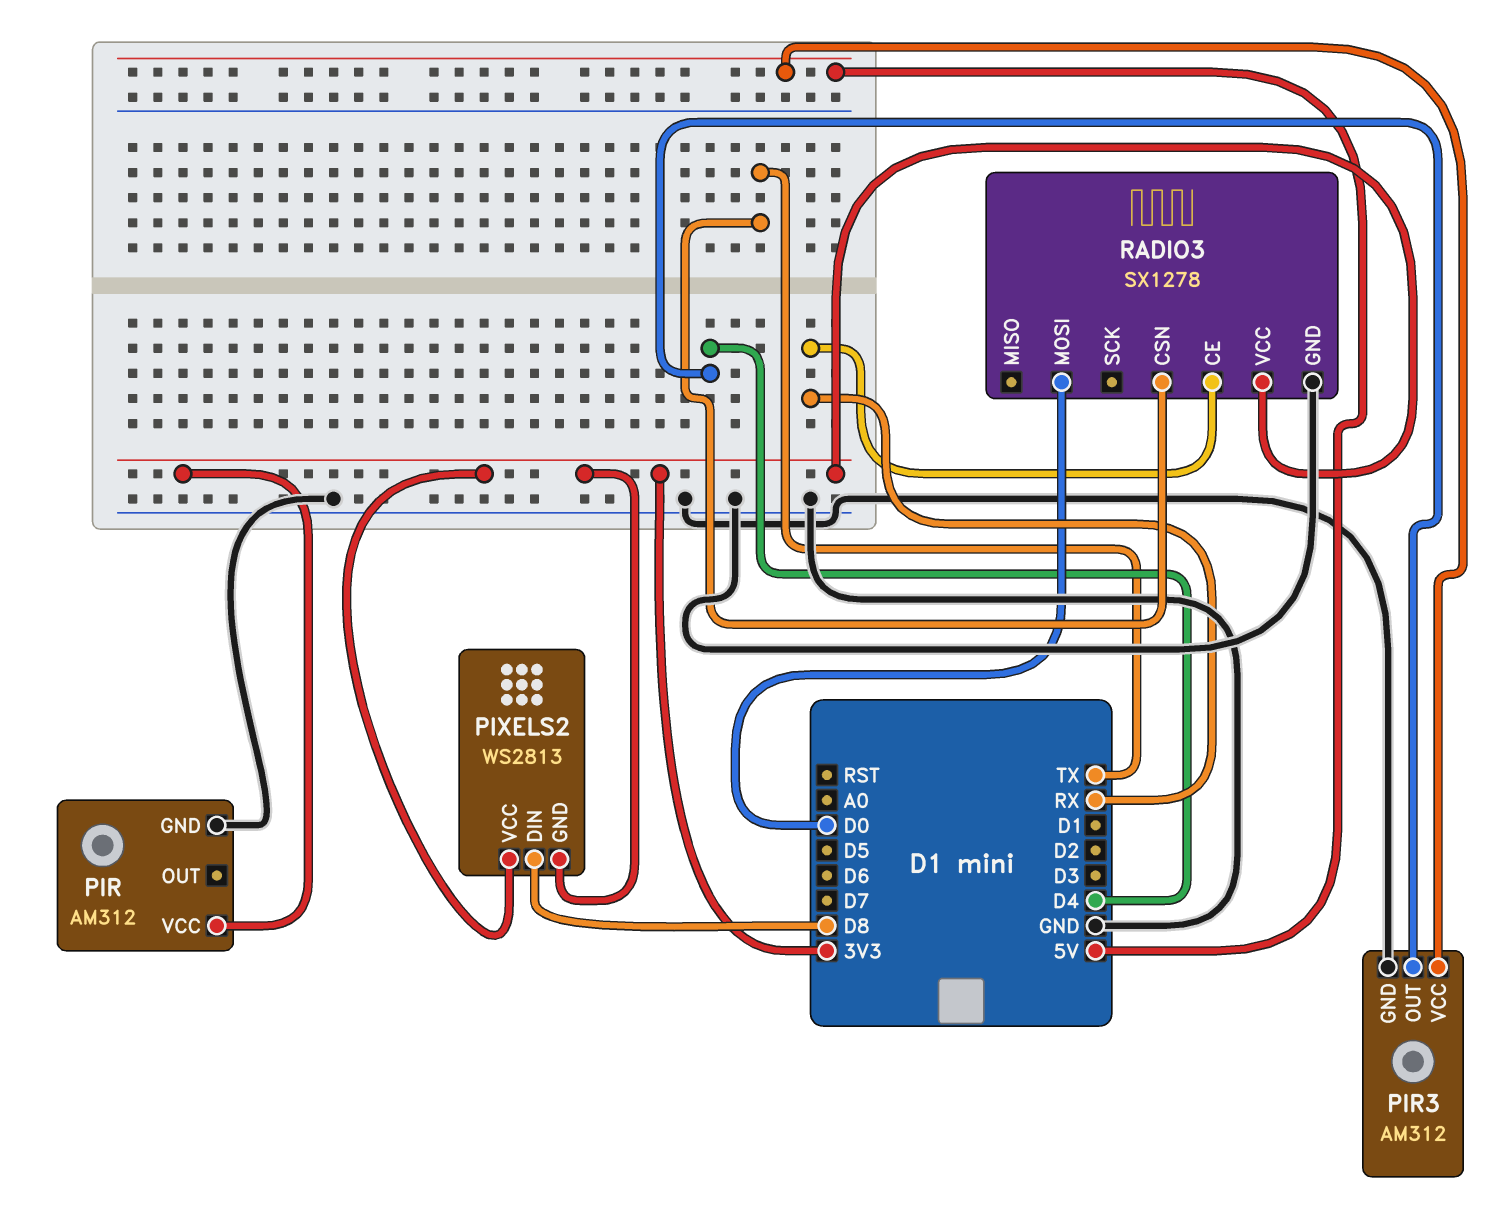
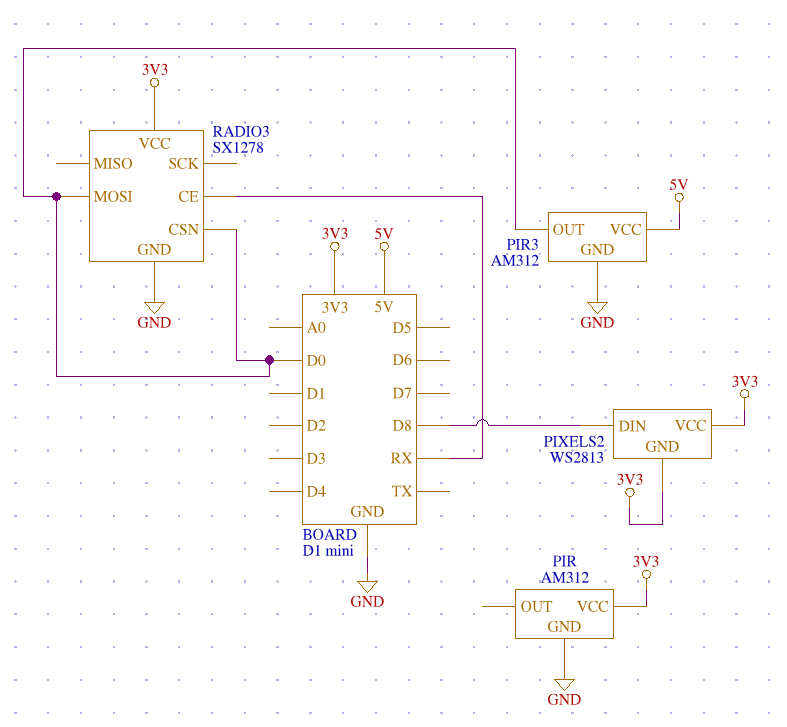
PIR3 pin OUT: D4 -> D0
RADIO3 pin CSN: TX -> D0

